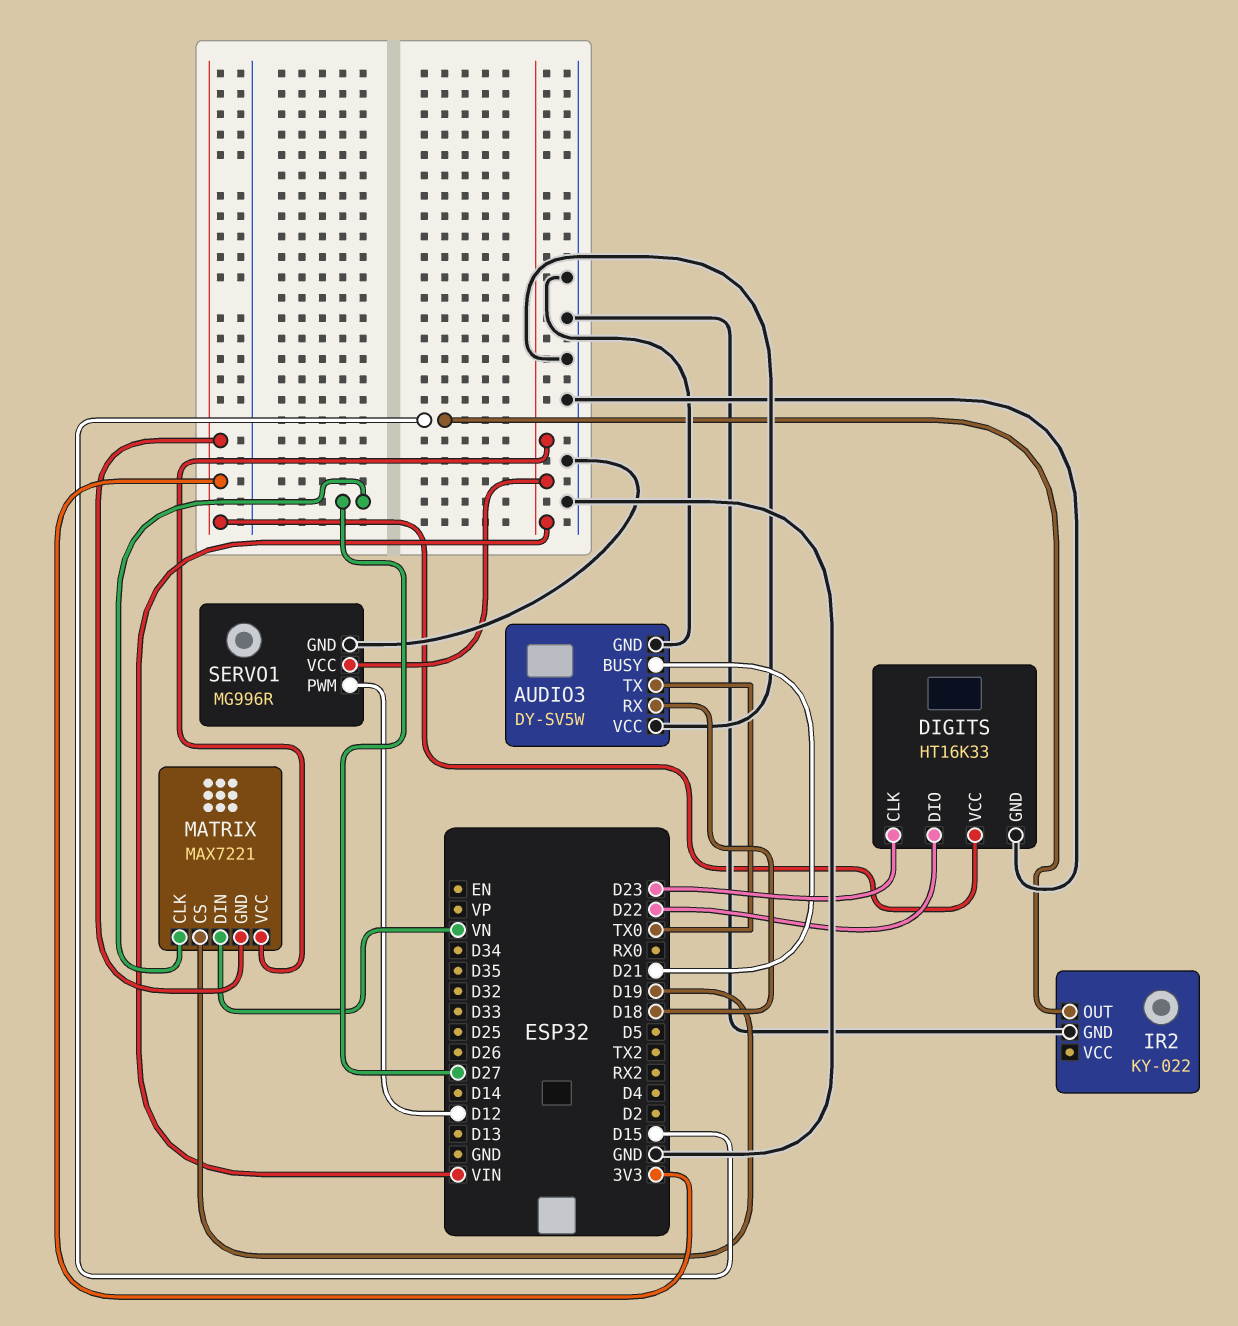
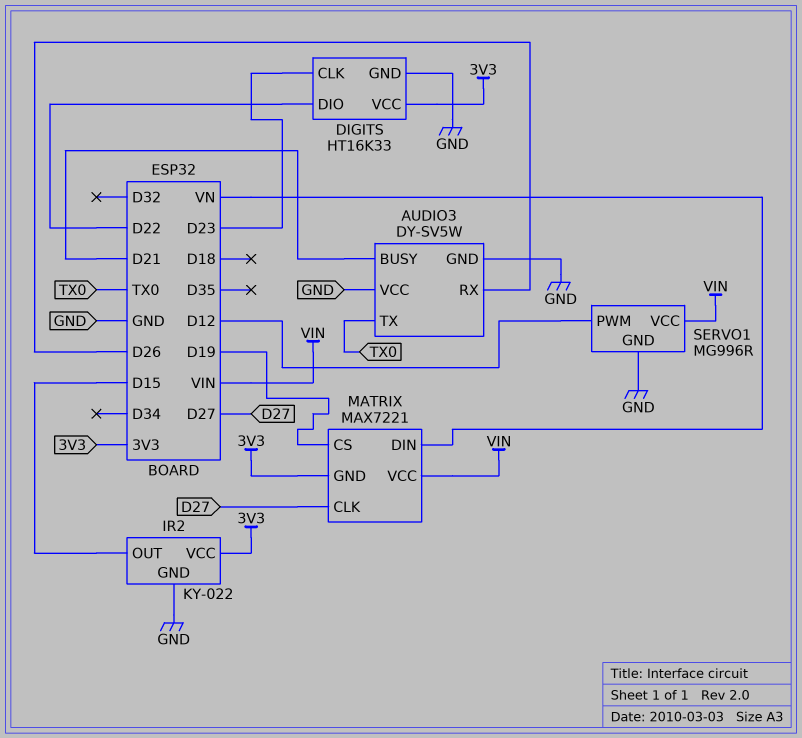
AUDIO3 pin RX: D18 -> D26
IR2 pin VCC: none -> 3V3

